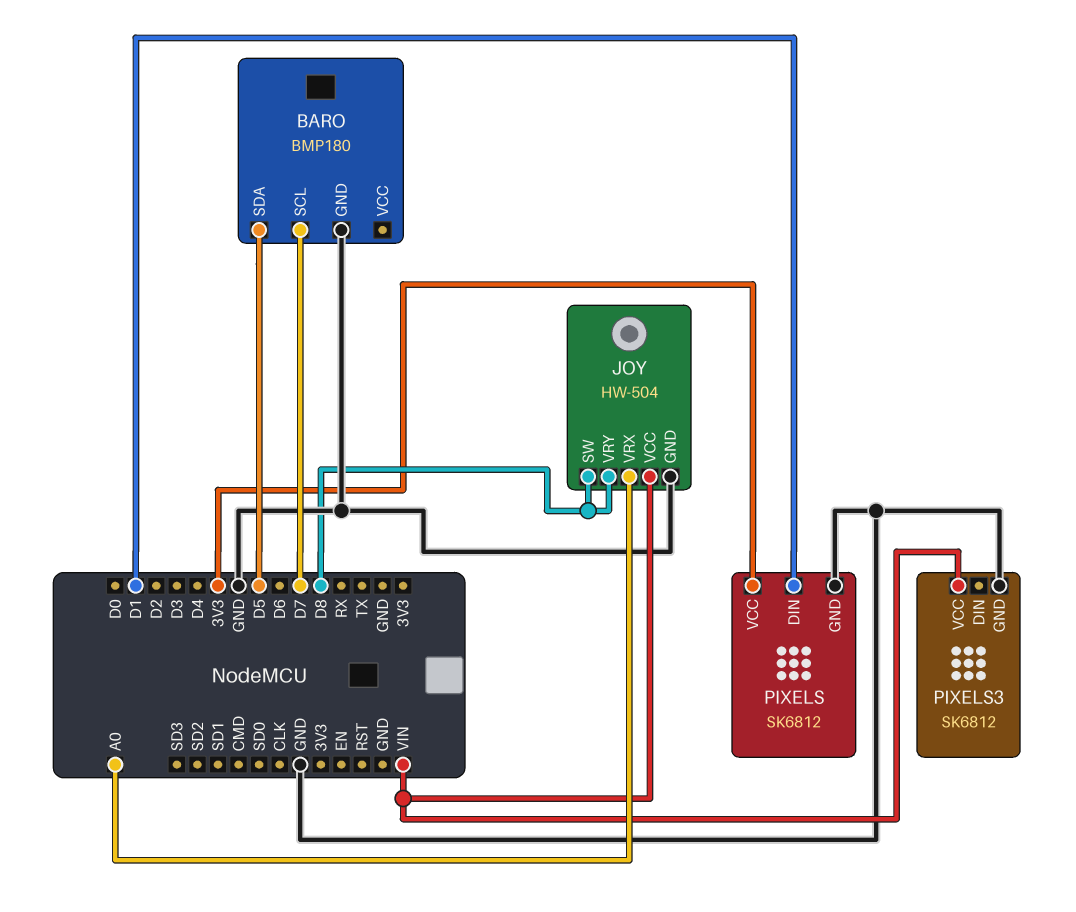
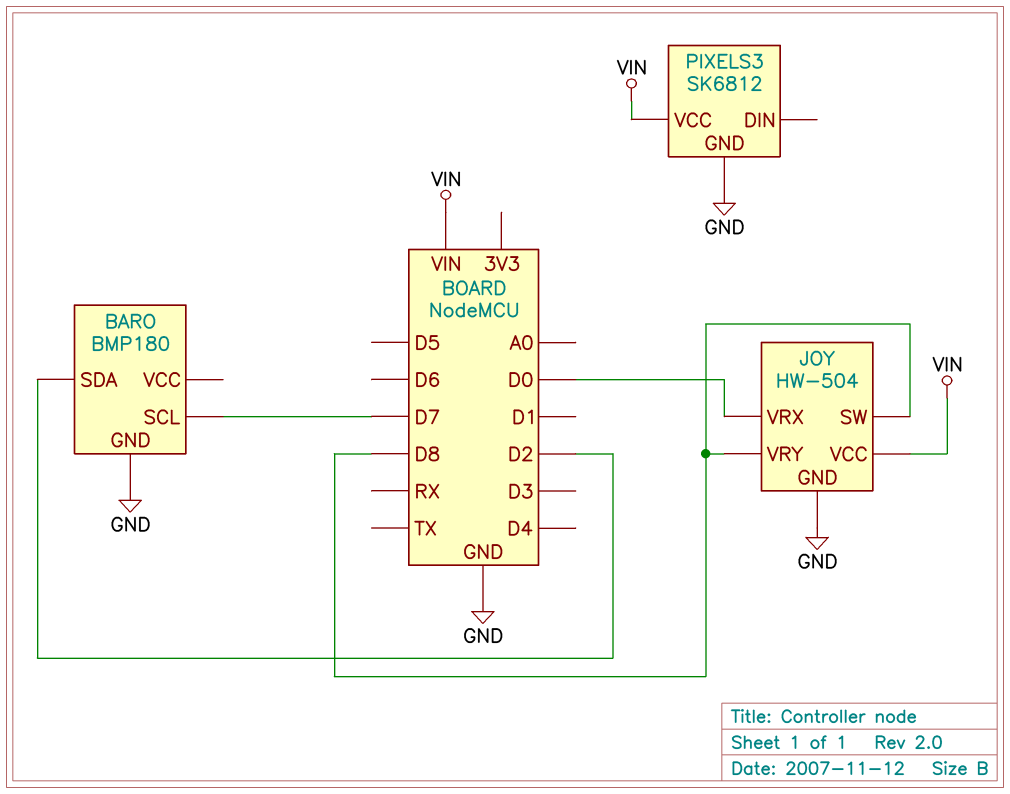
BARO pin SDA: D5 -> D2
JOY pin VRX: A0 -> D0
PIXELS: SK6812 -> none
PIXELS pin DIN: D1 -> none
PIXELS pin GND: GND -> none
PIXELS pin VCC: 3V3 -> none

